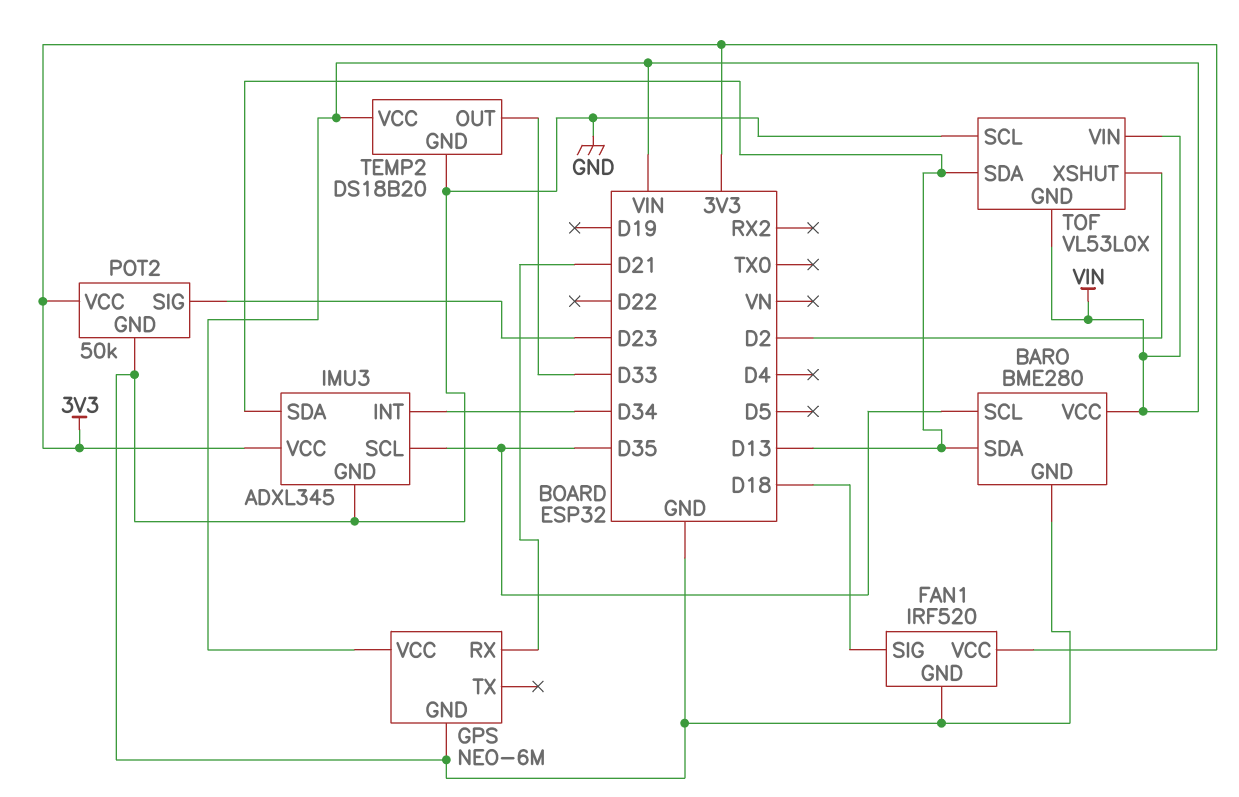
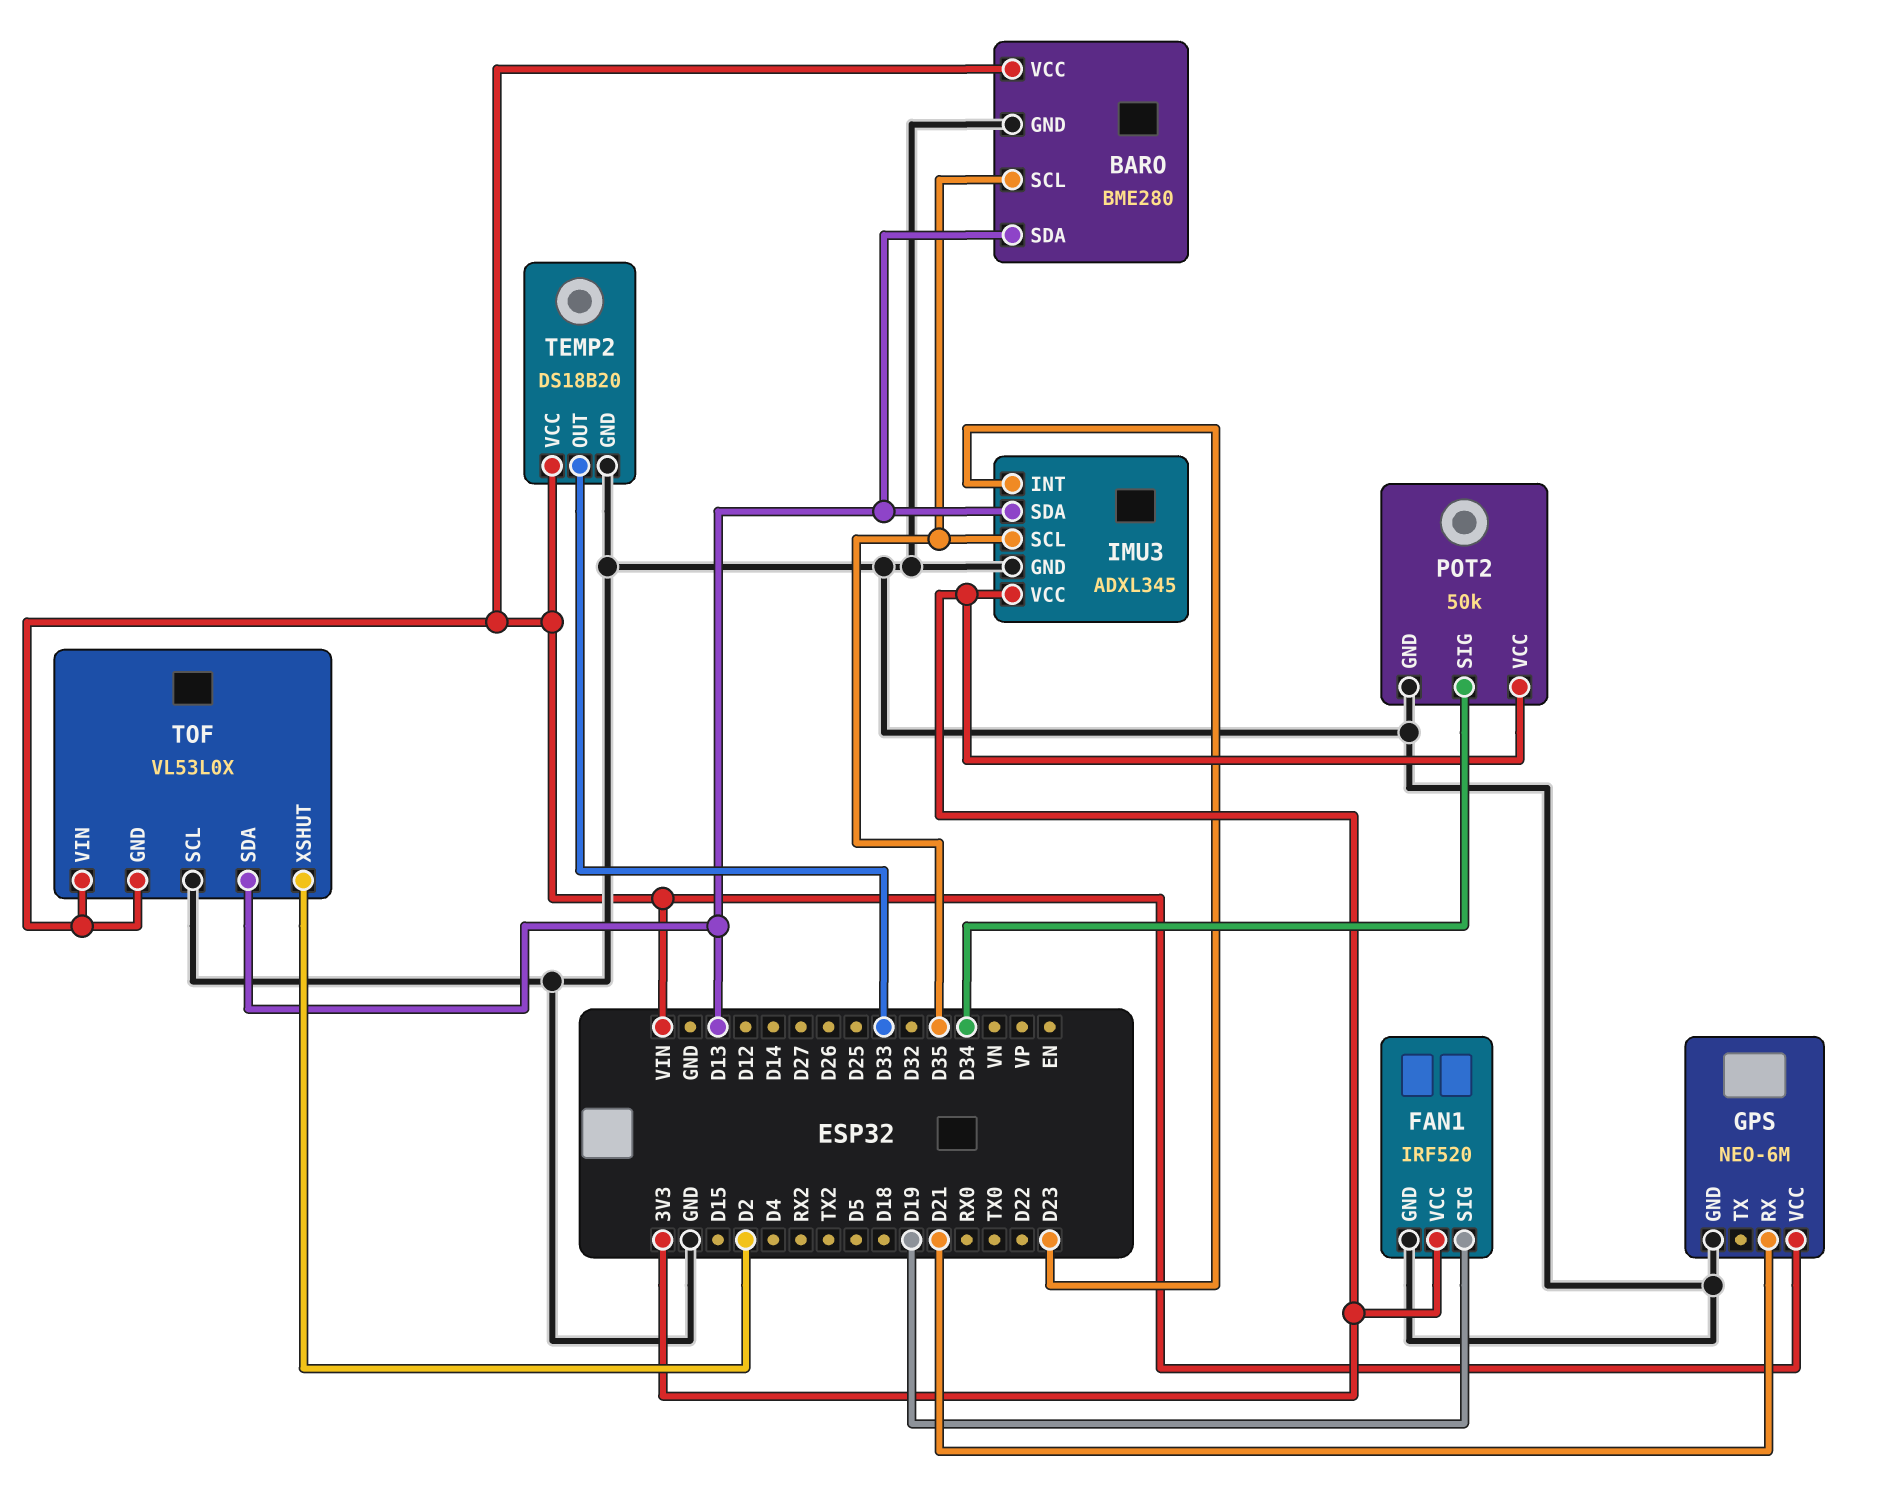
FAN1 pin SIG: D18 -> D19
IMU3 pin INT: D34 -> D23
POT2 pin SIG: D23 -> D34

